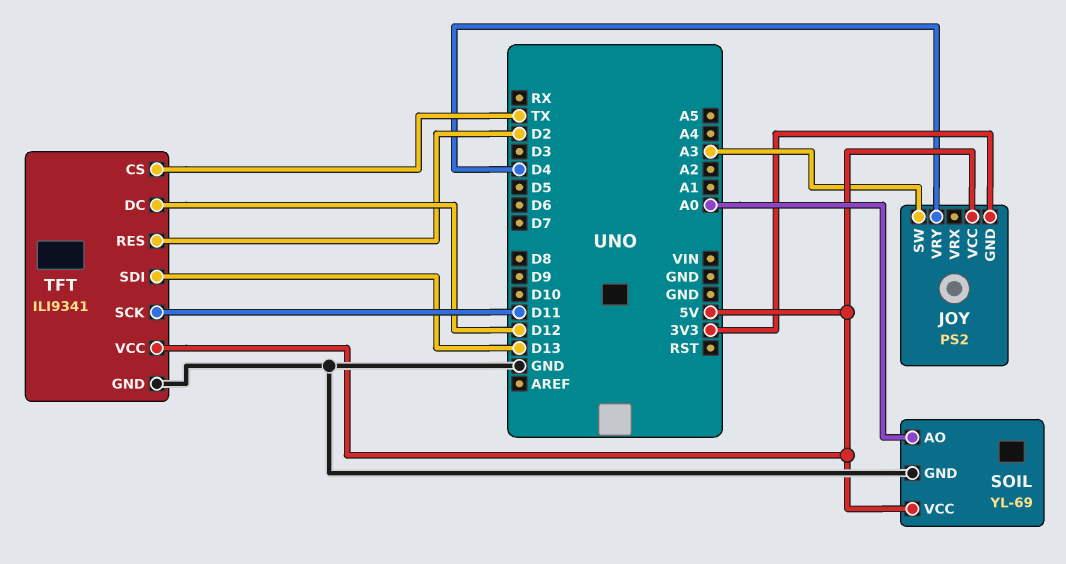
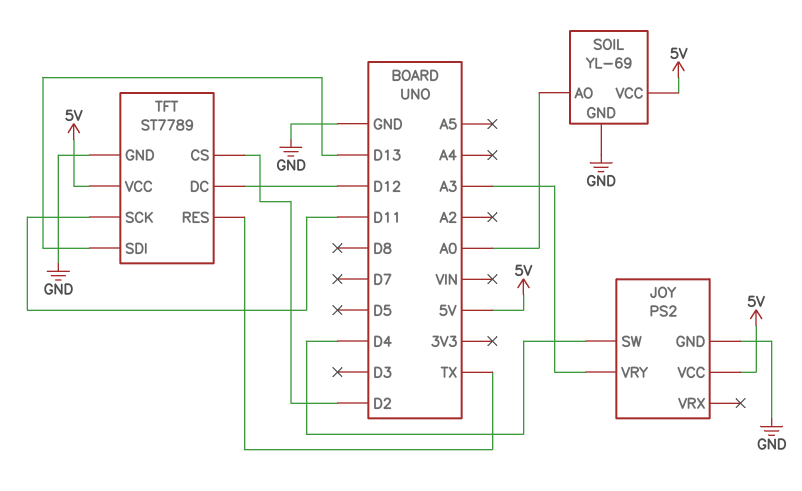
JOY pin GND: 3V3 -> GND
JOY pin SW: A3 -> D4
JOY pin VRY: D4 -> A3
TFT: ILI9341 -> ST7789
TFT pin CS: TX -> D2
TFT pin RES: D2 -> TX

